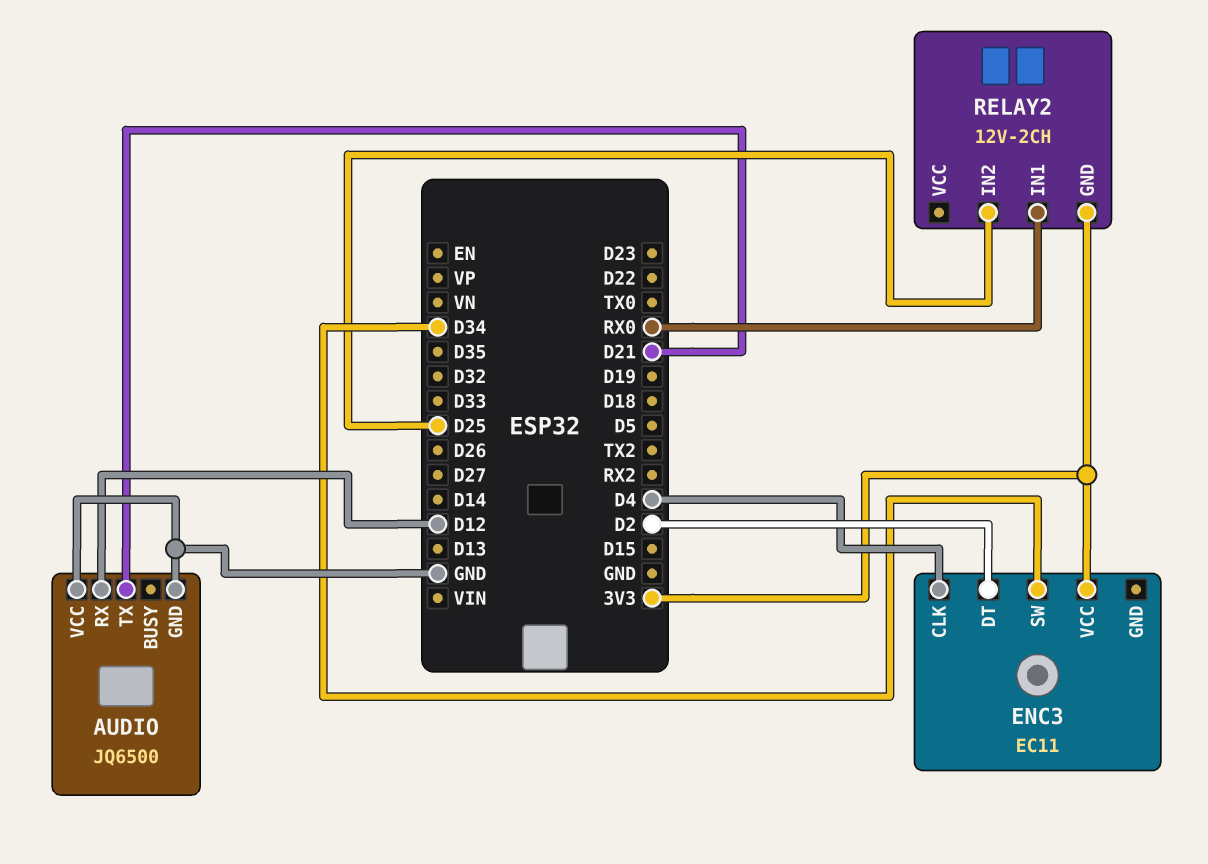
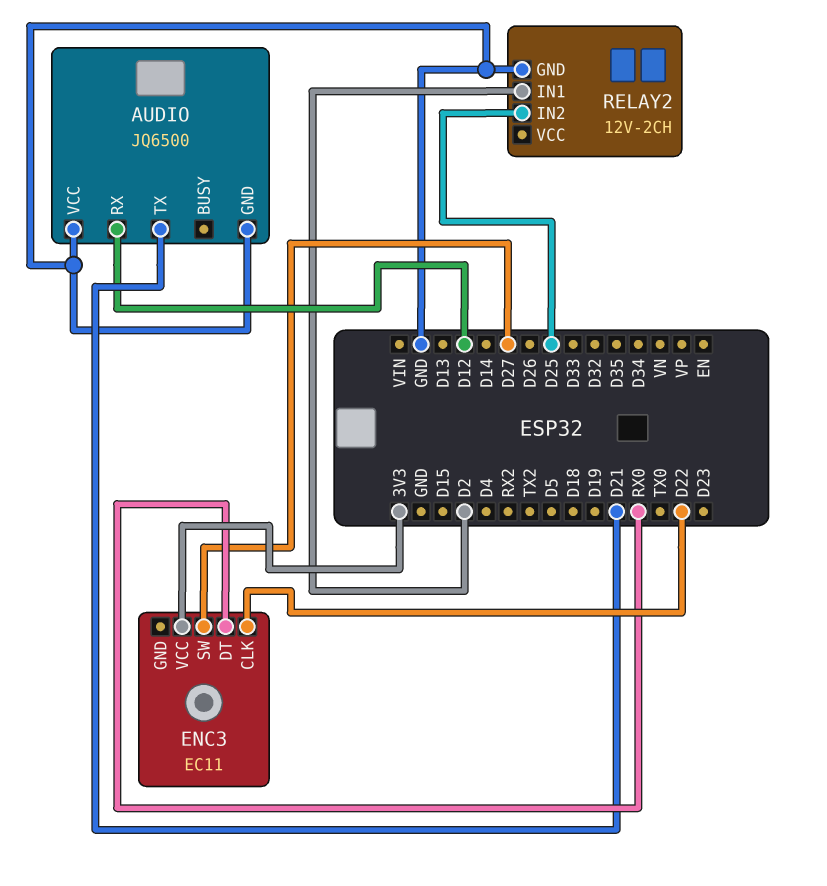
ENC3 pin CLK: D4 -> D22
ENC3 pin DT: D2 -> RX0
ENC3 pin SW: D34 -> D27
RELAY2 pin GND: 3V3 -> GND
RELAY2 pin IN1: RX0 -> D2

